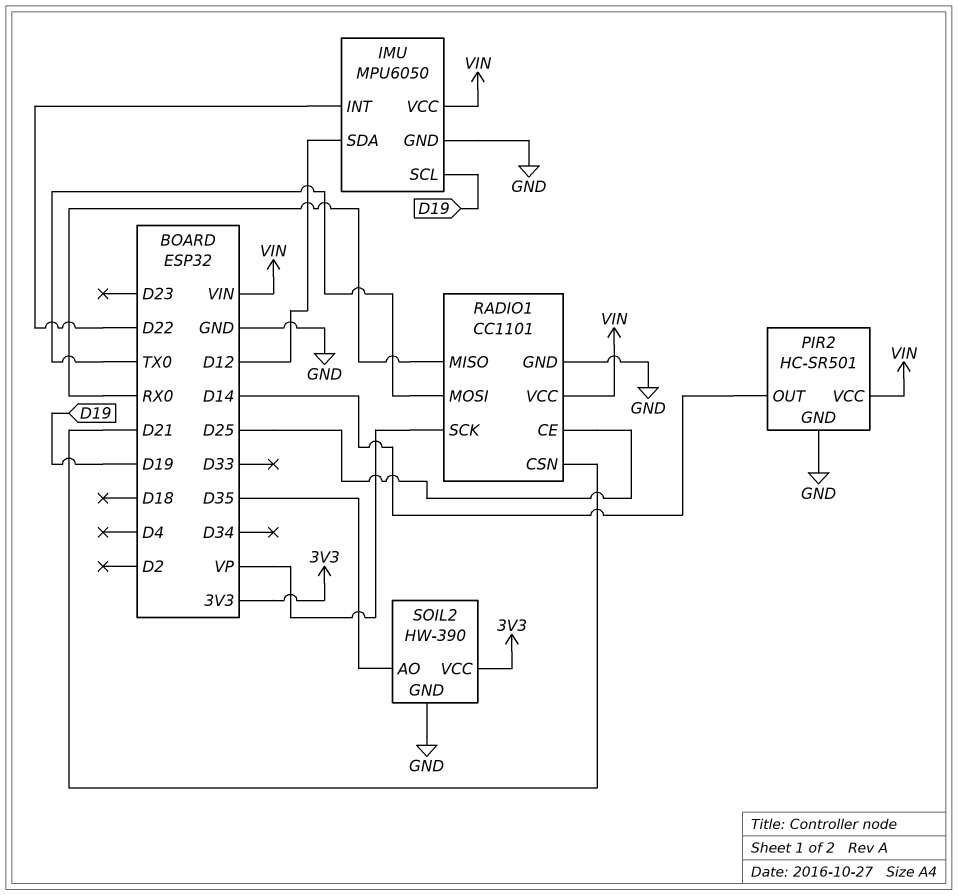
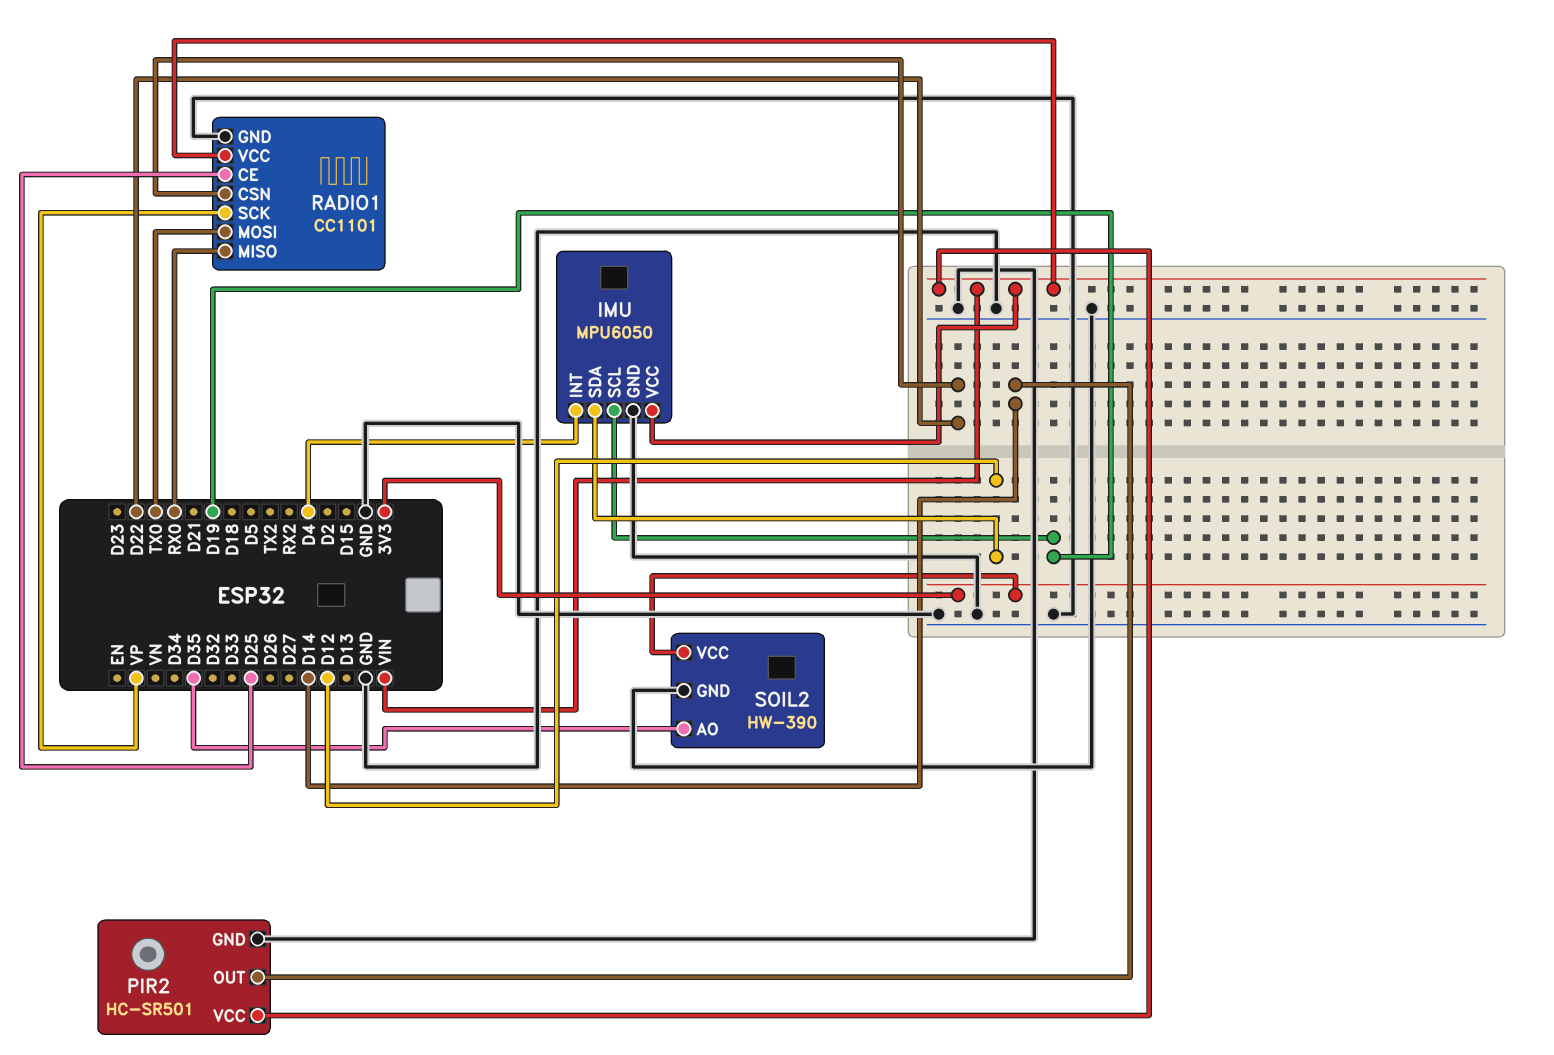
IMU pin INT: D22 -> D4
RADIO1 pin CSN: D21 -> D22

